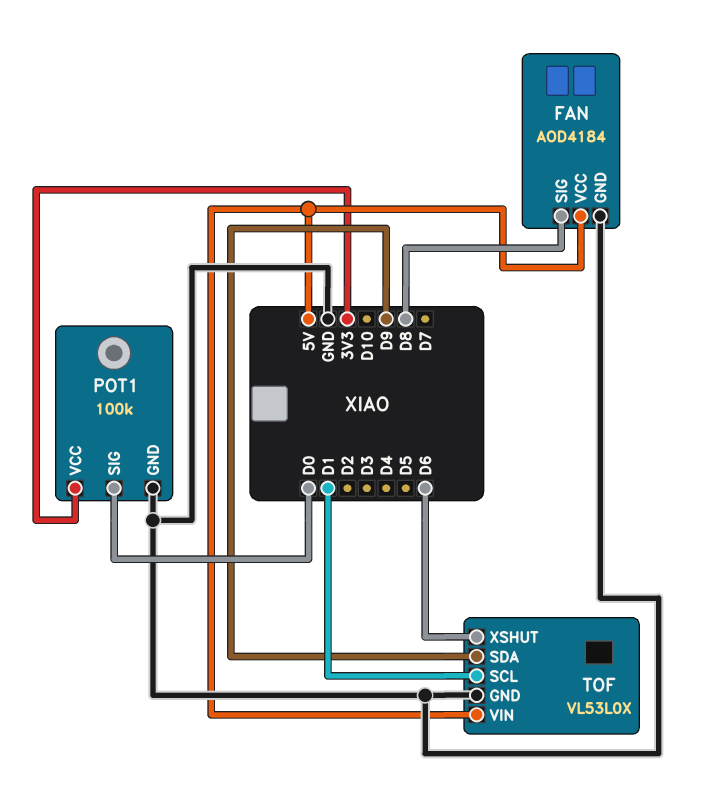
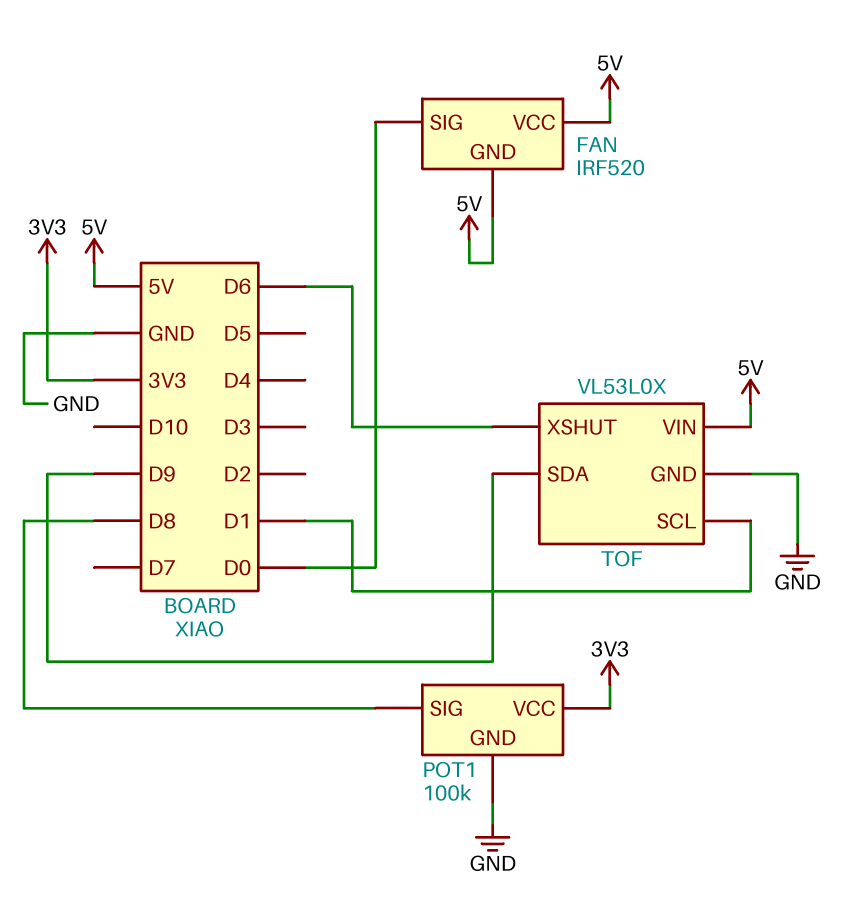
FAN: AOD4184 -> IRF520
FAN pin GND: GND -> 5V
FAN pin SIG: D8 -> D0
POT1 pin SIG: D0 -> D8

